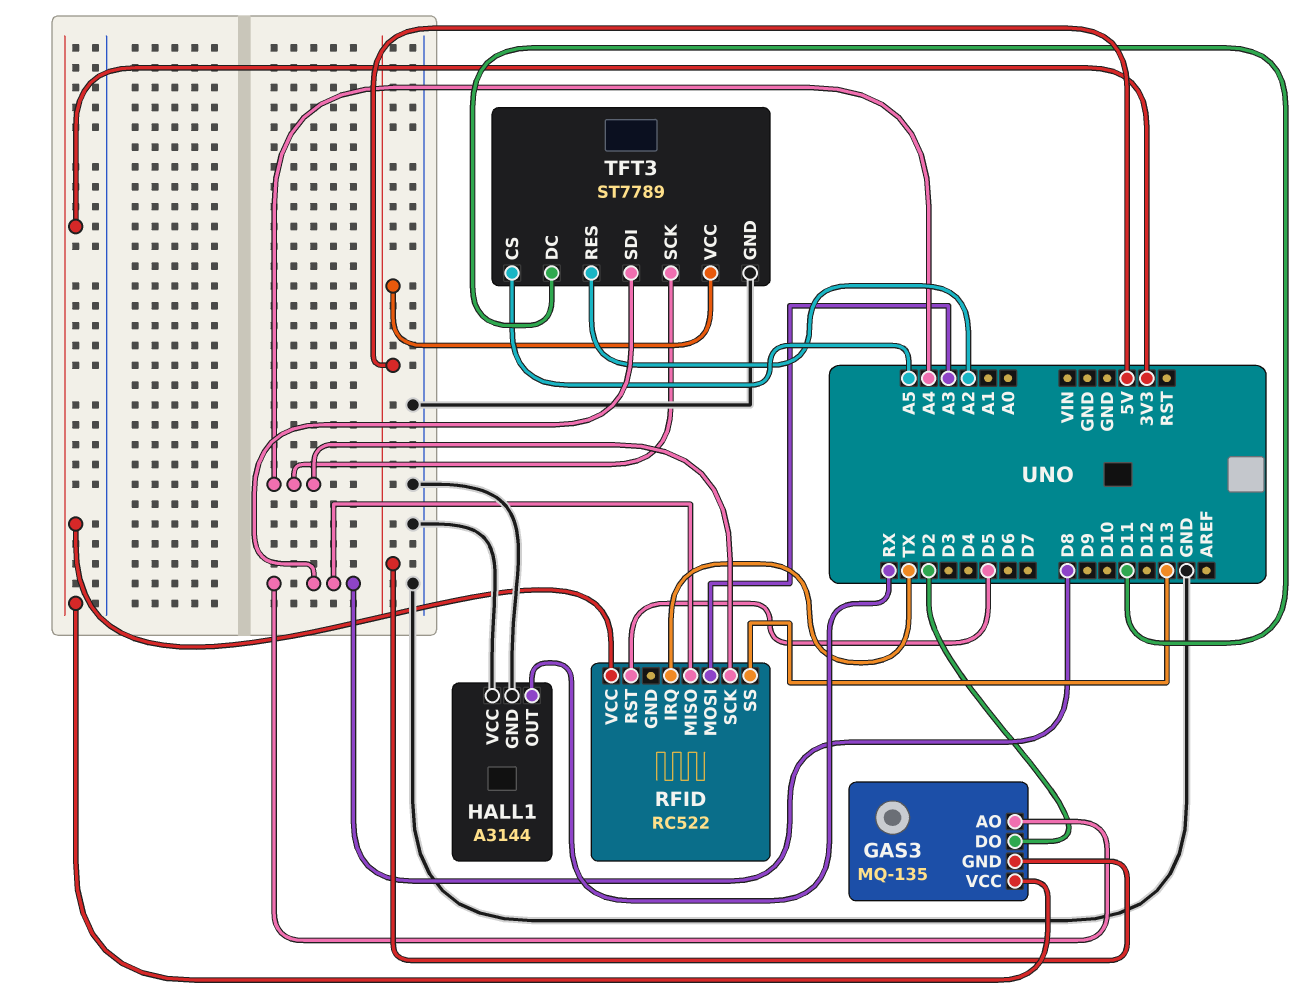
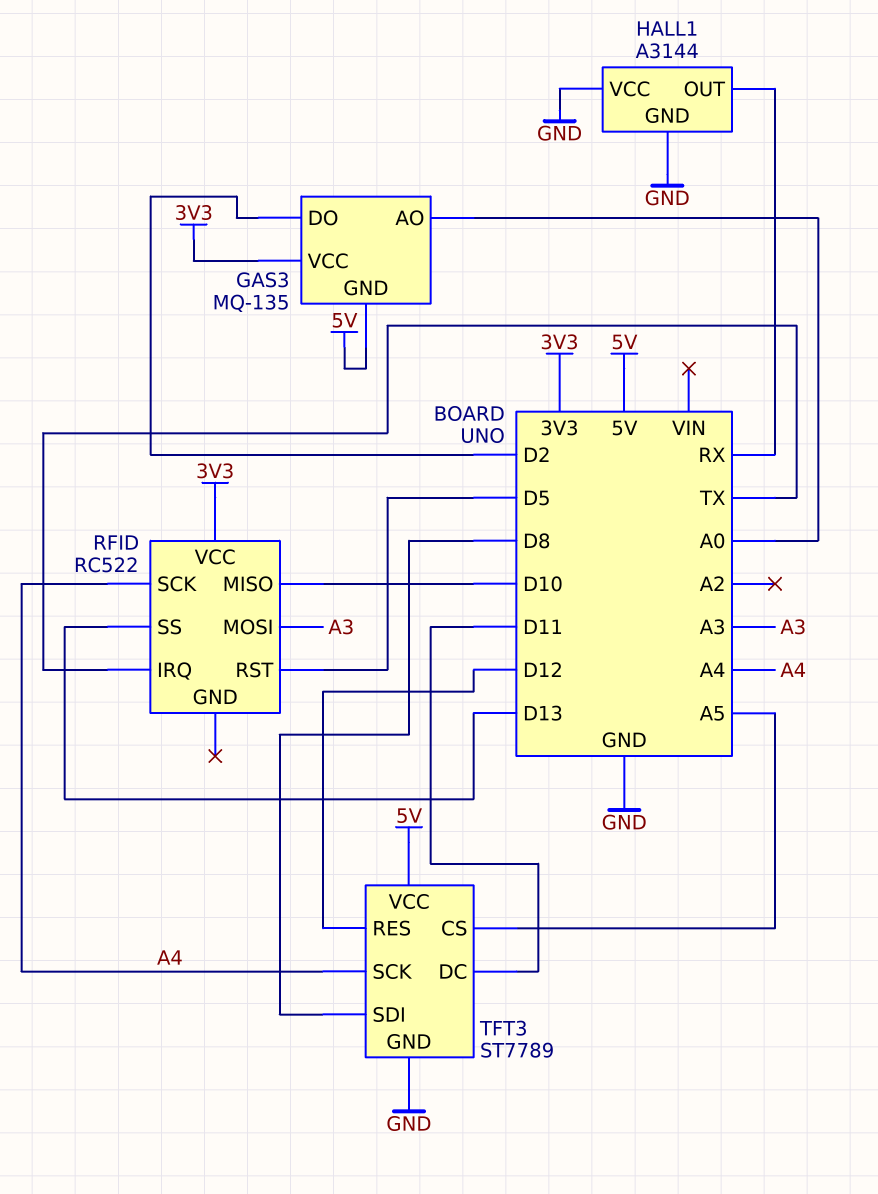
GAS3 pin AO: D8 -> A0
RFID pin MISO: D8 -> D10
TFT3 pin RES: A2 -> D12

